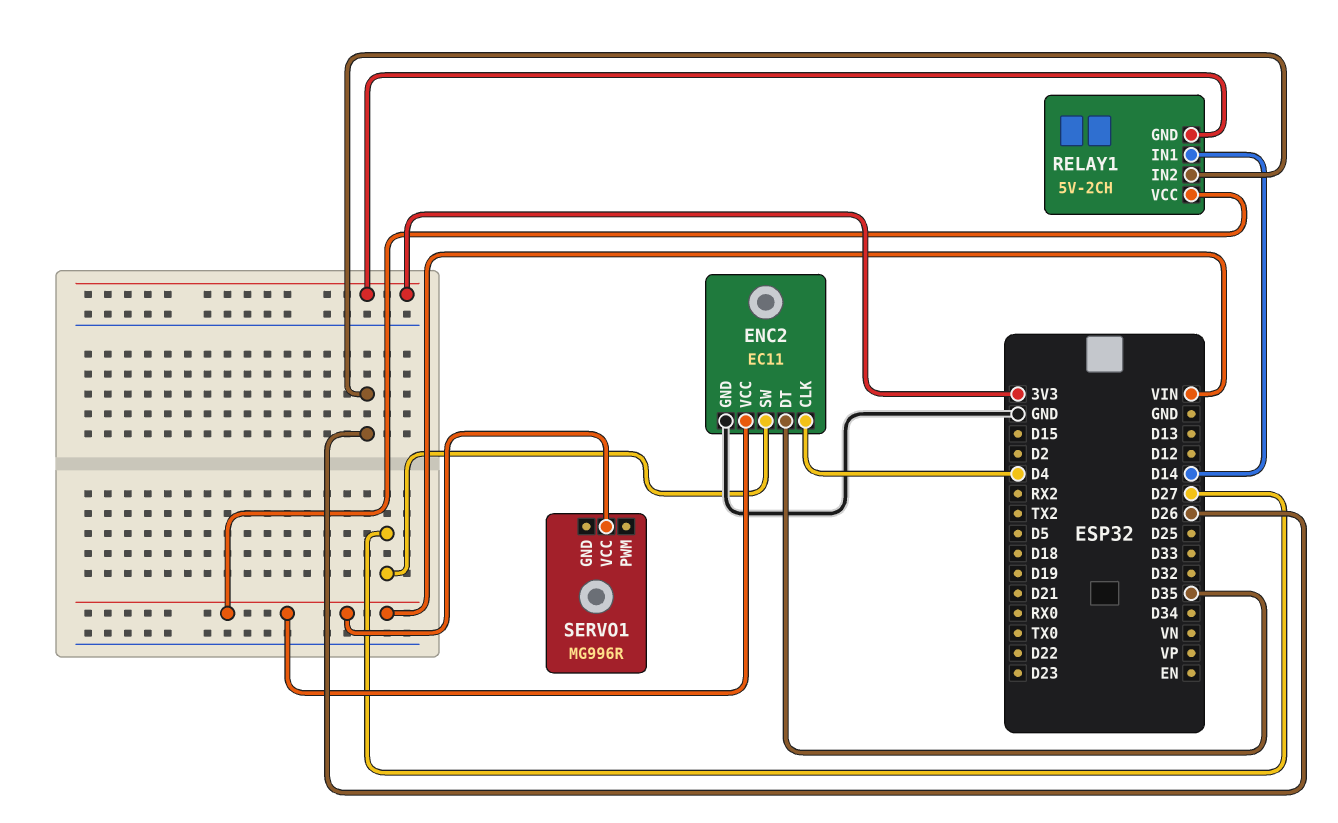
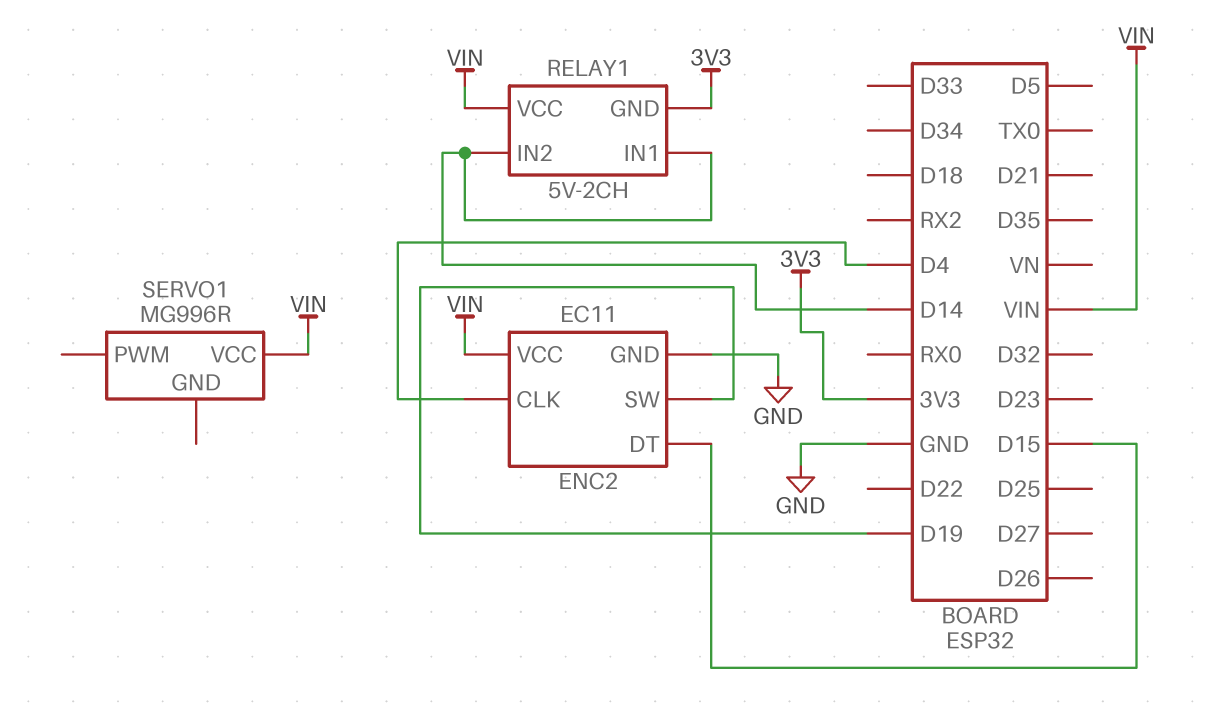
ENC2 pin DT: D35 -> D15
ENC2 pin SW: D27 -> D19
RELAY1 pin IN2: D26 -> D14

